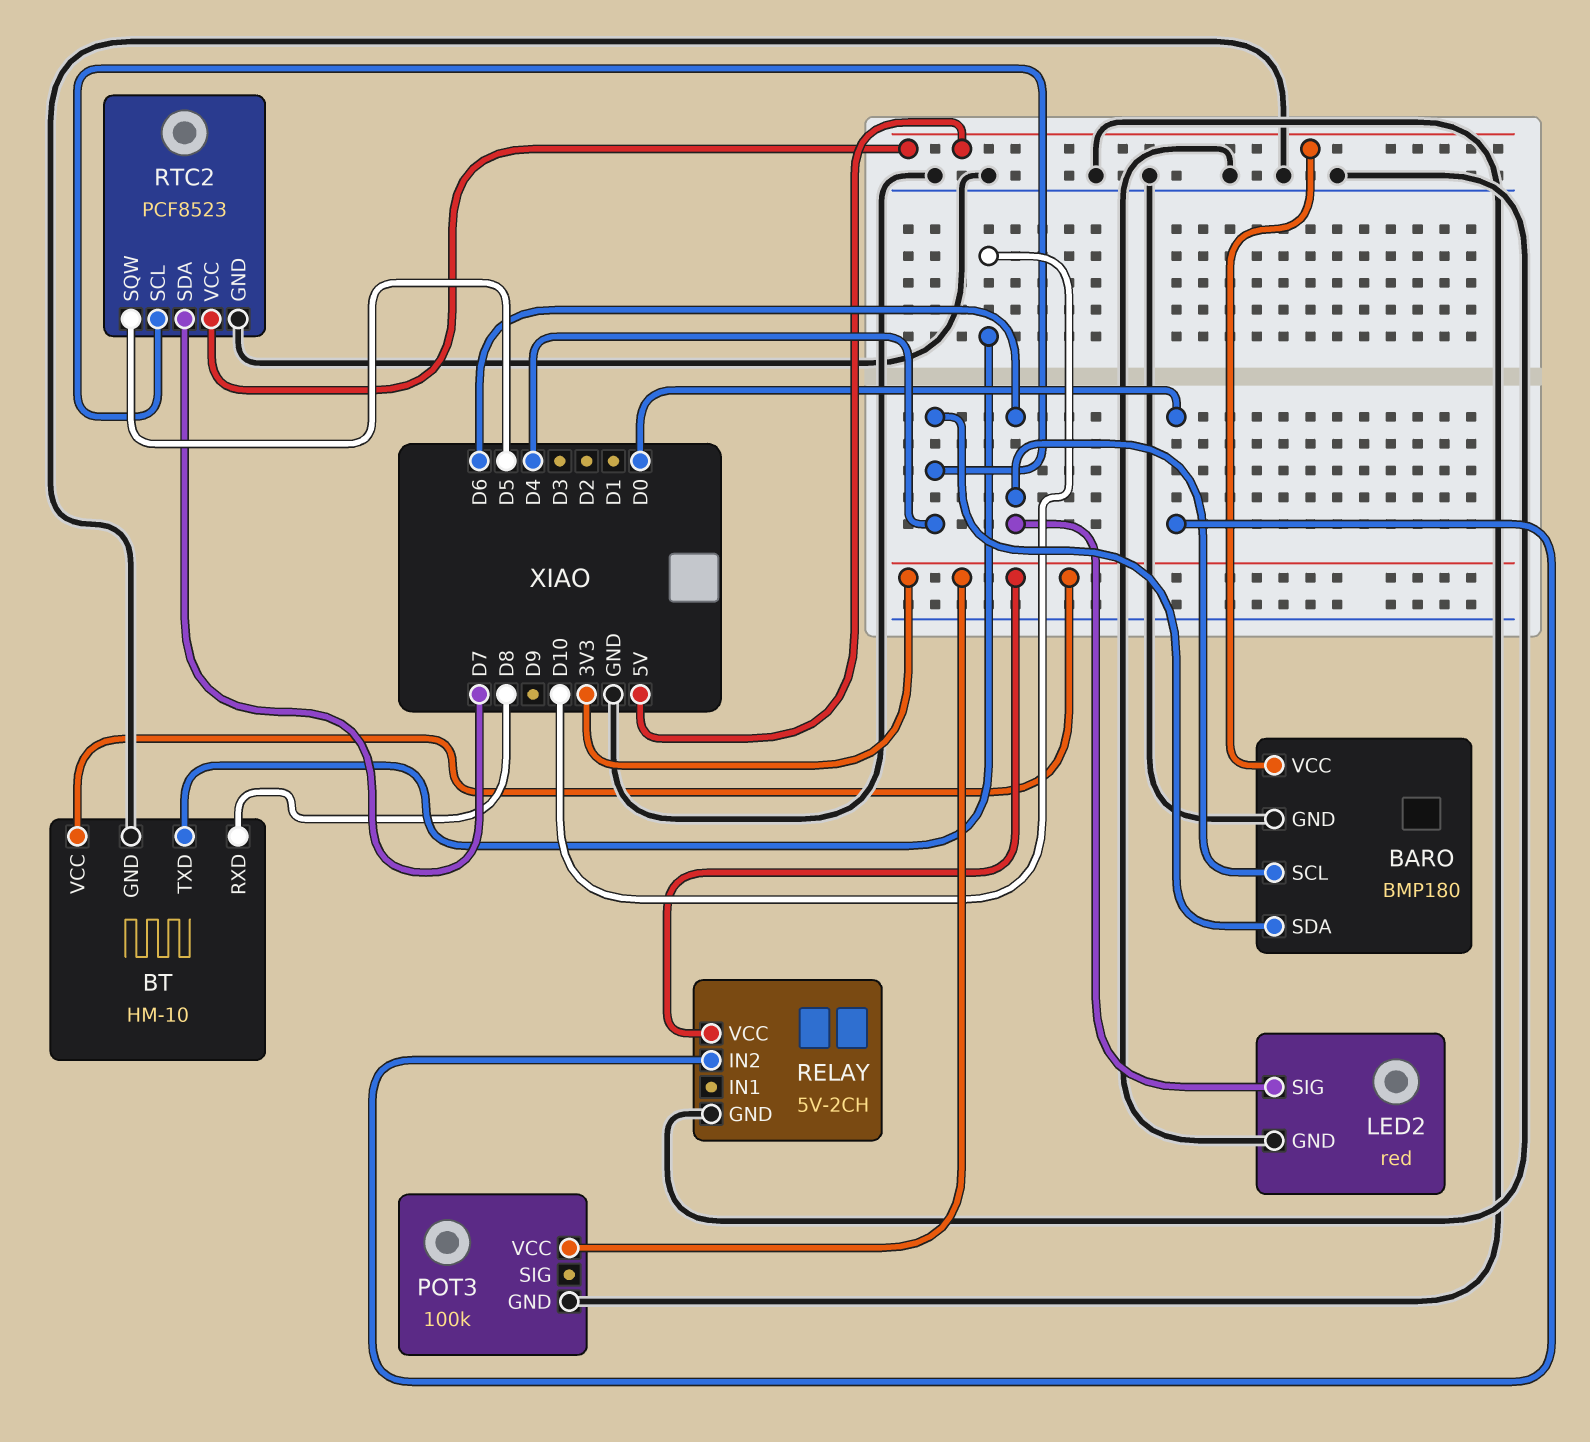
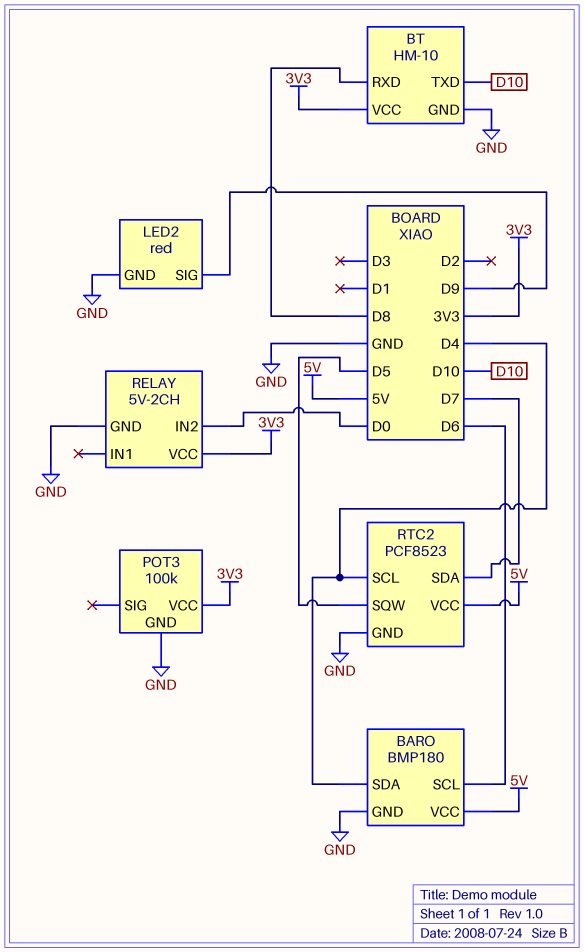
LED2 pin SIG: D6 -> D9

